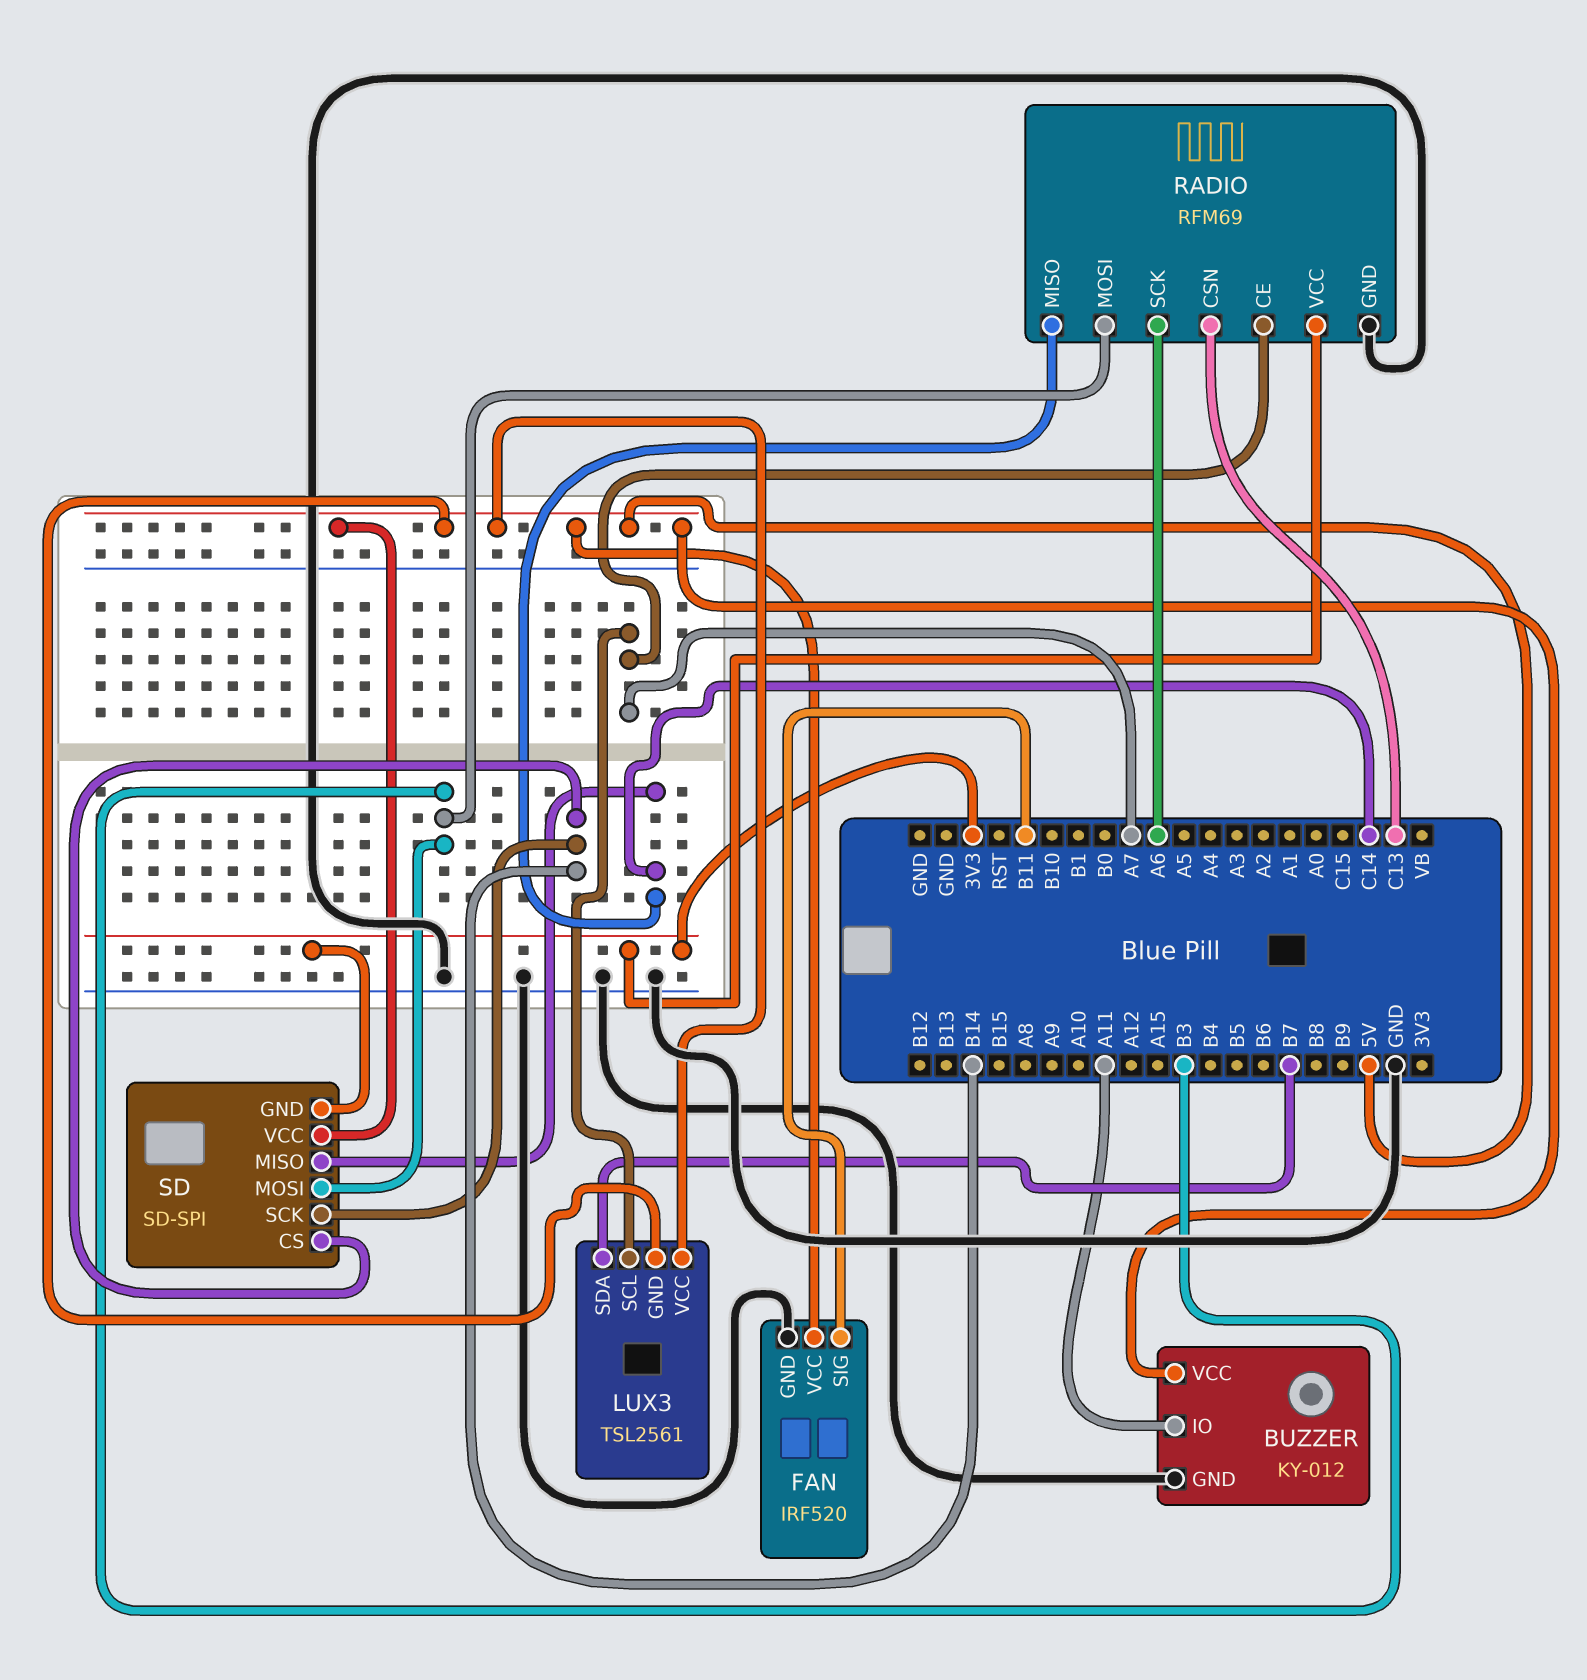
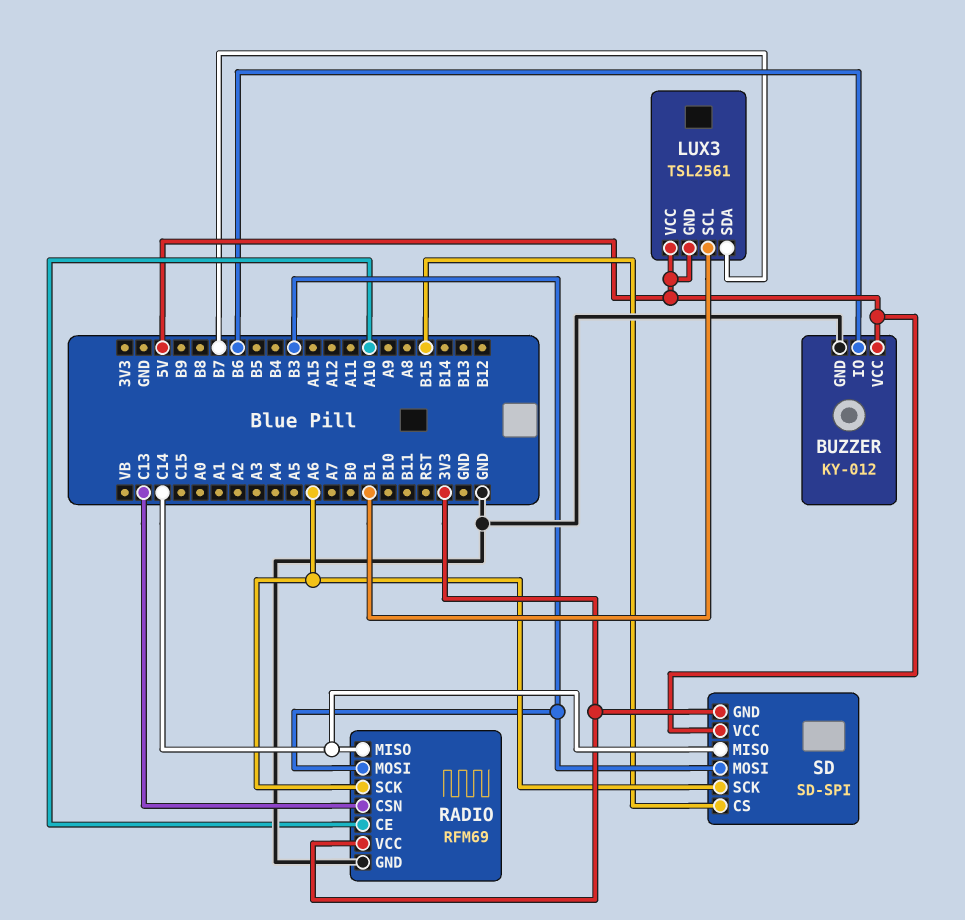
BUZZER pin IO: A11 -> B6
FAN: IRF520 -> none
FAN pin GND: GND -> none
FAN pin SIG: B11 -> none
FAN pin VCC: 5V -> none
LUX3 pin SCL: A7 -> B1
RADIO pin CE: A7 -> A10
SD pin CS: B14 -> B15
SD pin SCK: B14 -> A6

